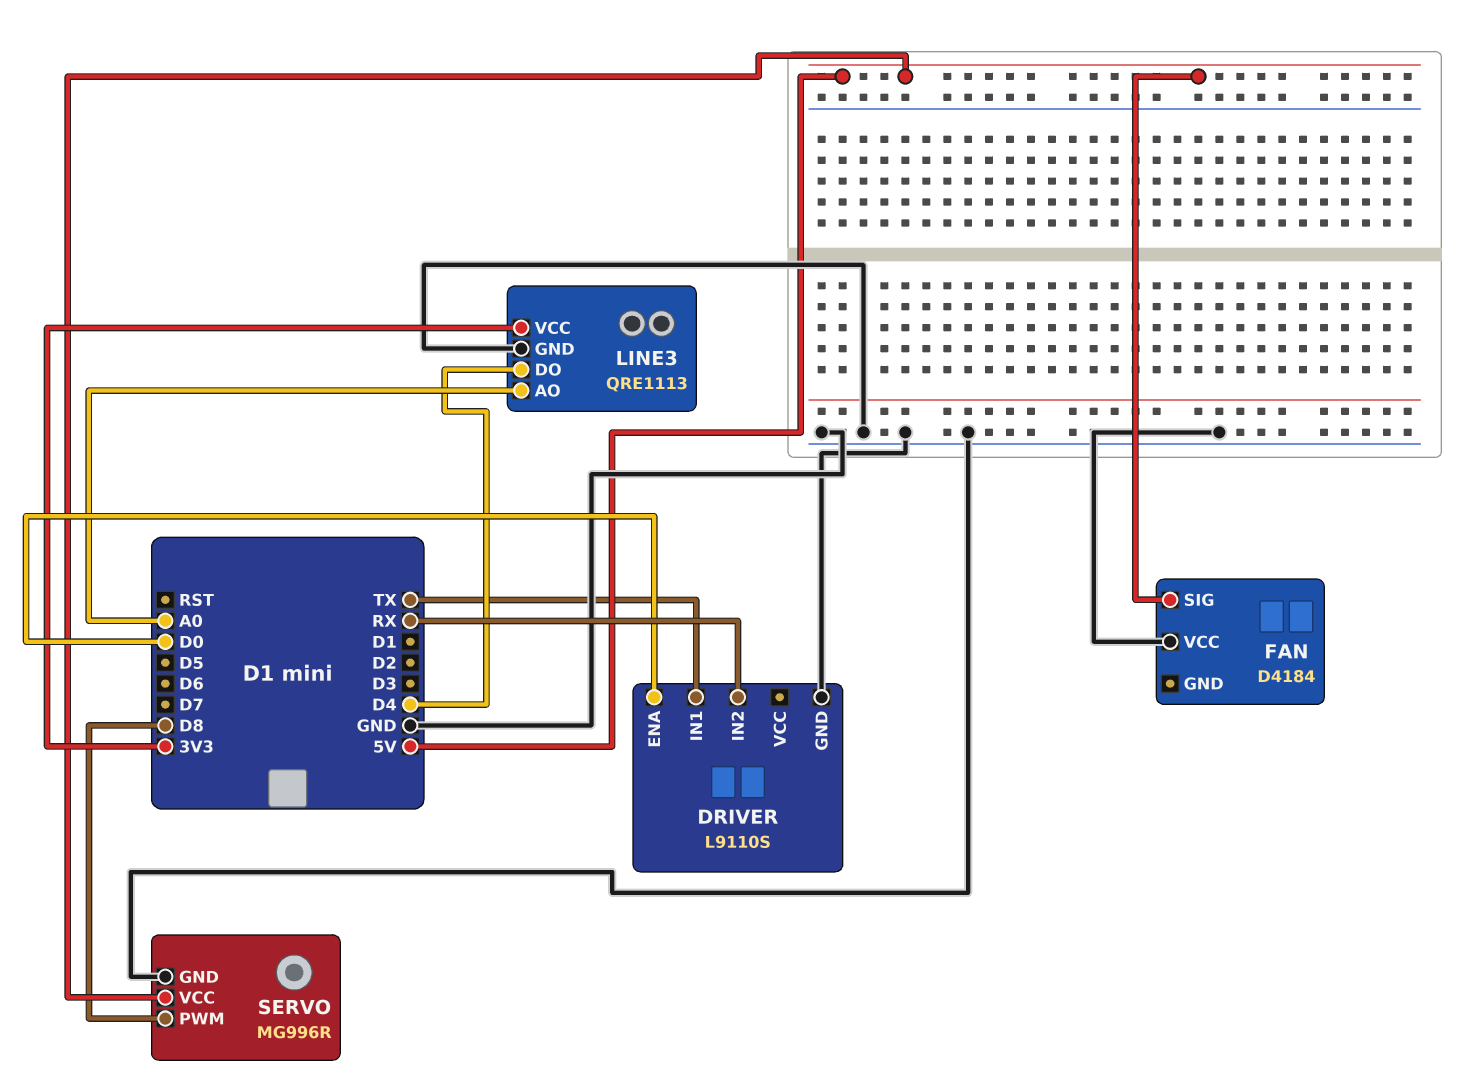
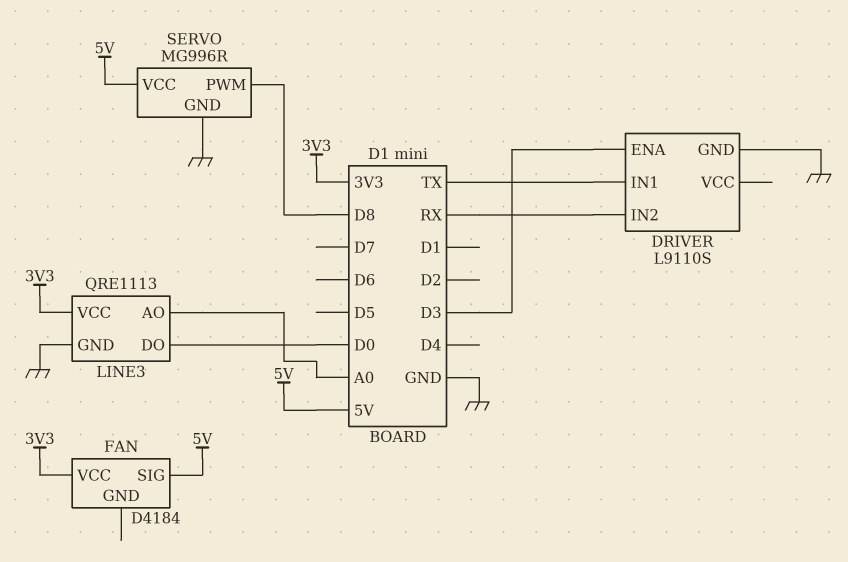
DRIVER pin ENA: D0 -> D3
FAN pin VCC: GND -> 3V3
LINE3 pin DO: D4 -> D0

